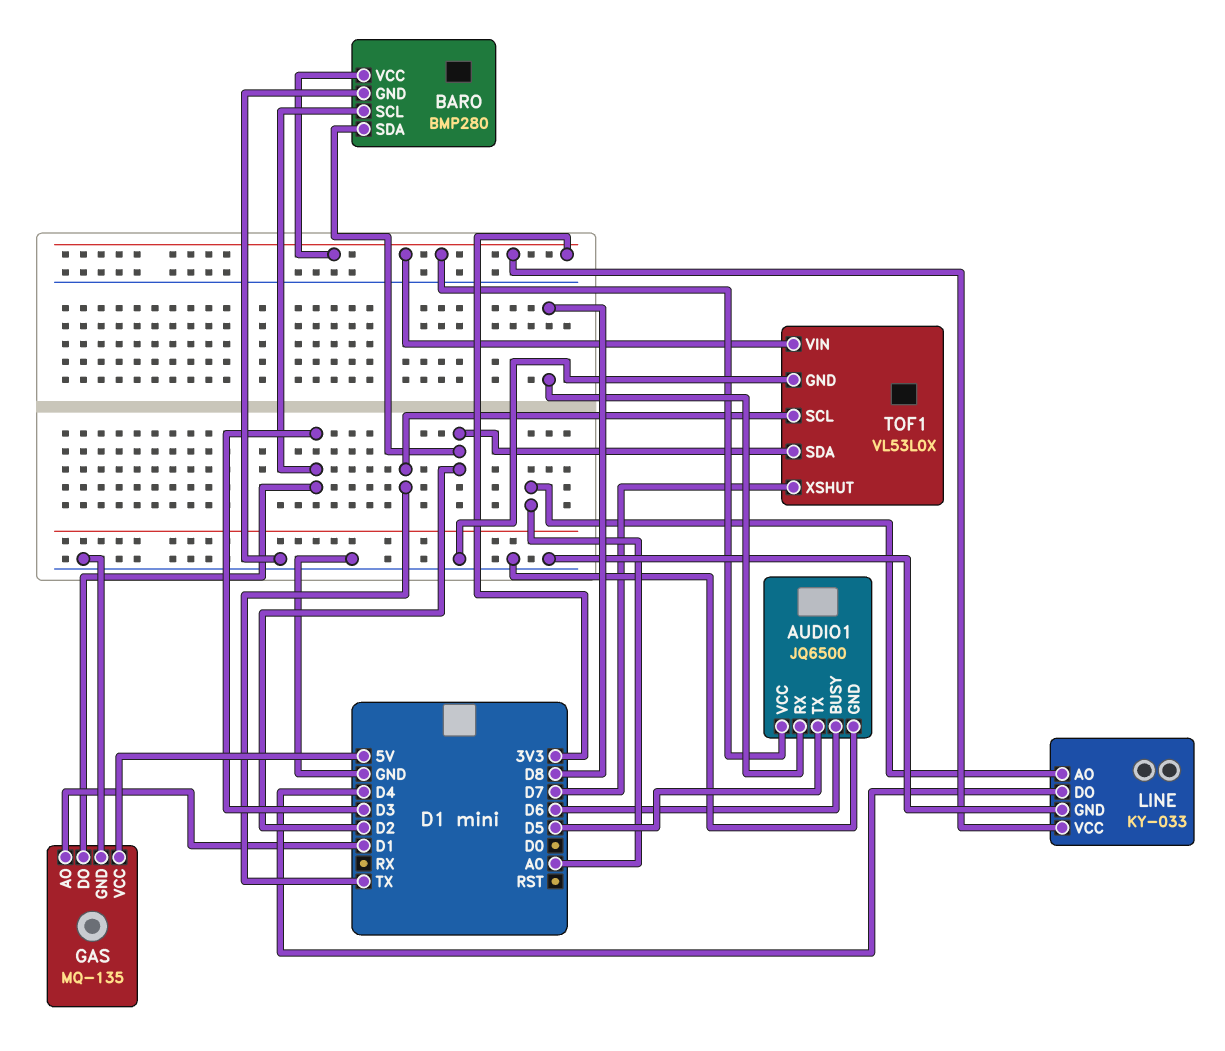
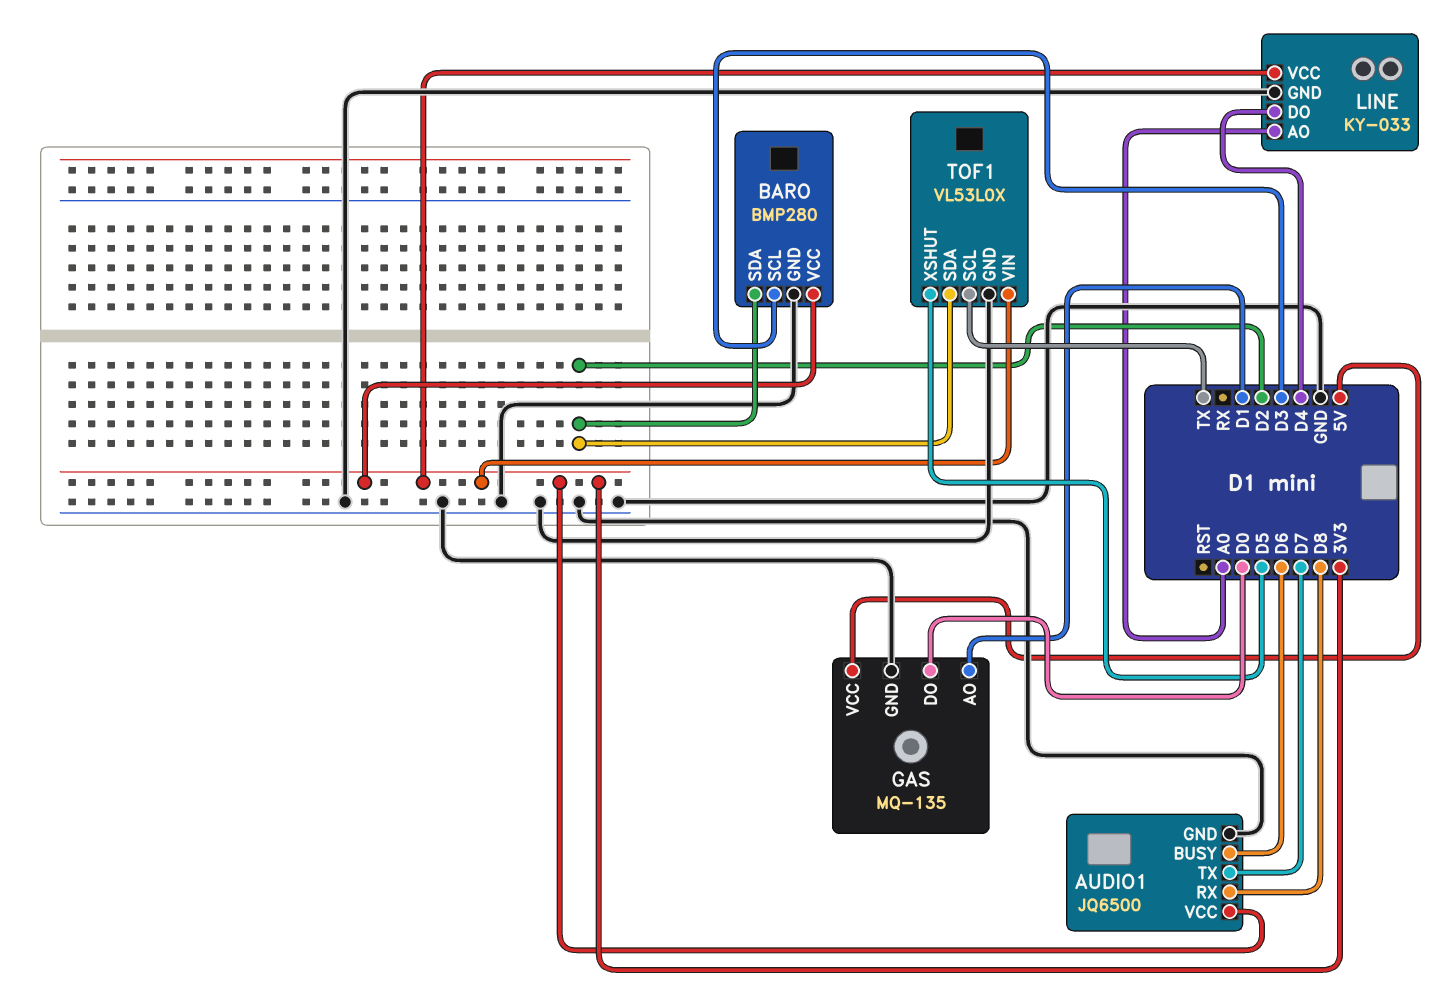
AUDIO1 pin TX: D5 -> D7
GAS pin DO: D3 -> D0
TOF1 pin XSHUT: D7 -> D5

